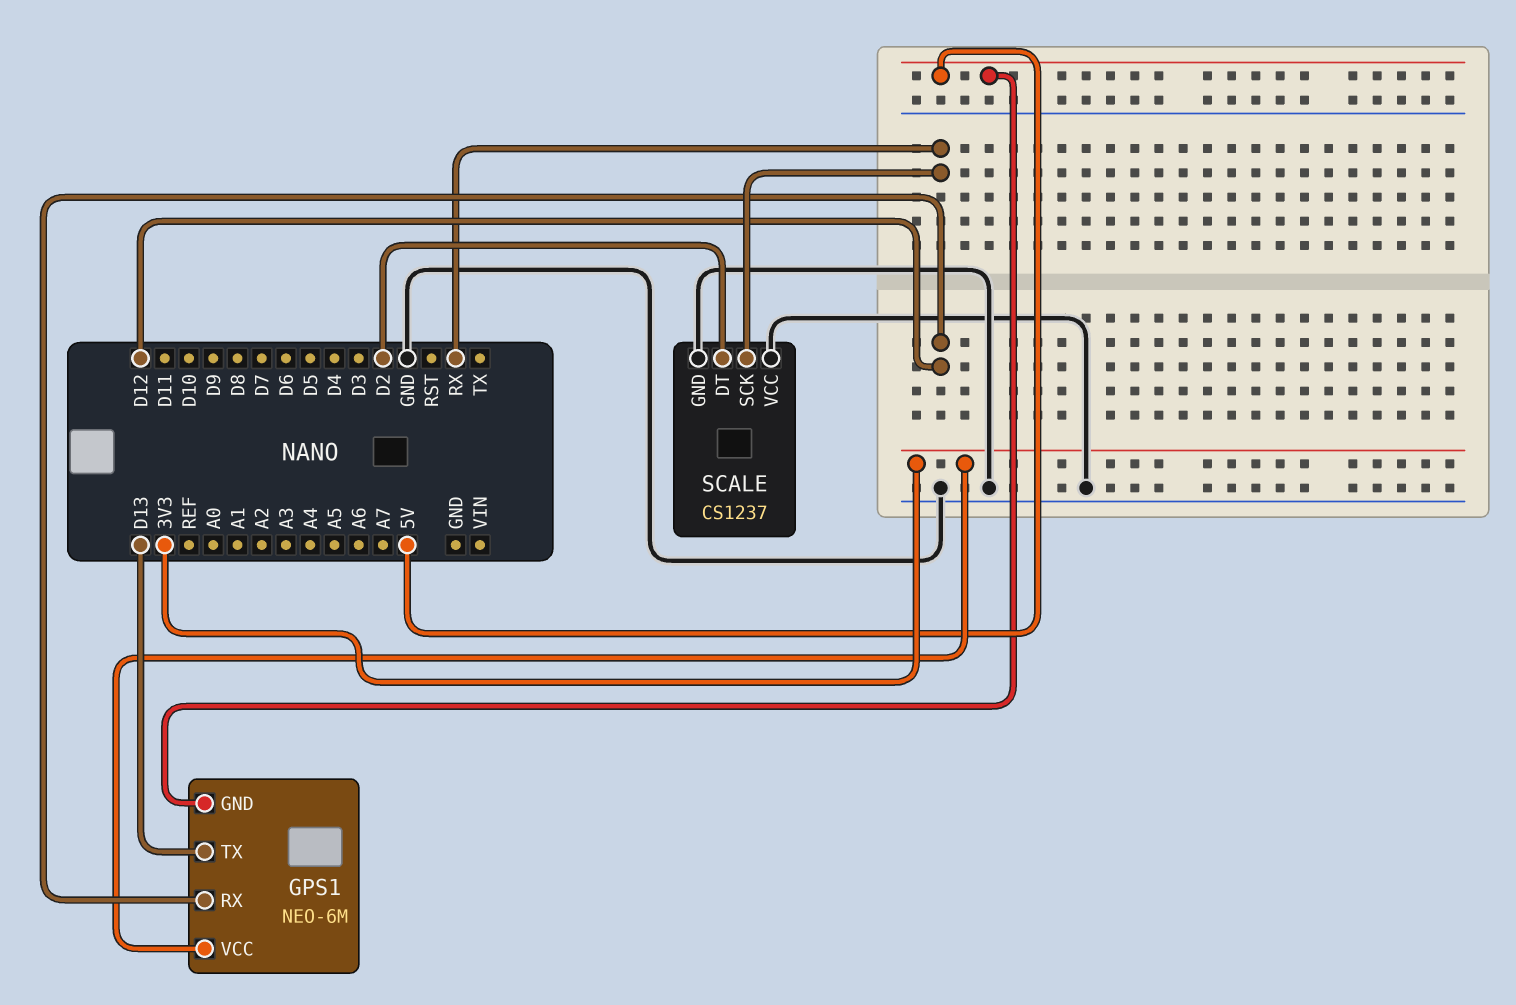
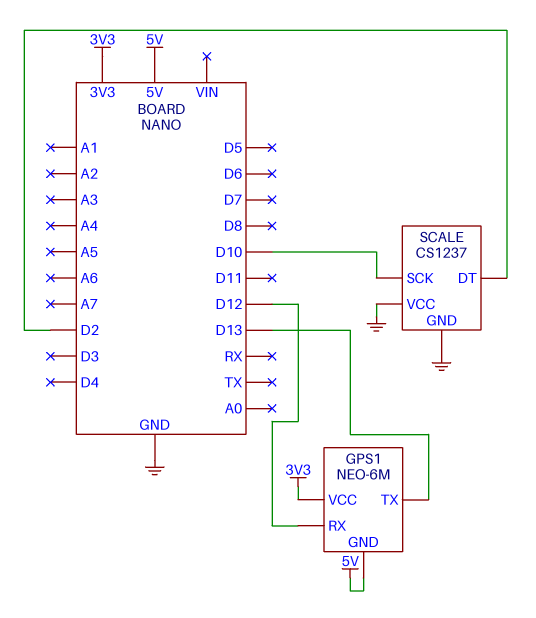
SCALE pin SCK: RX -> D10

